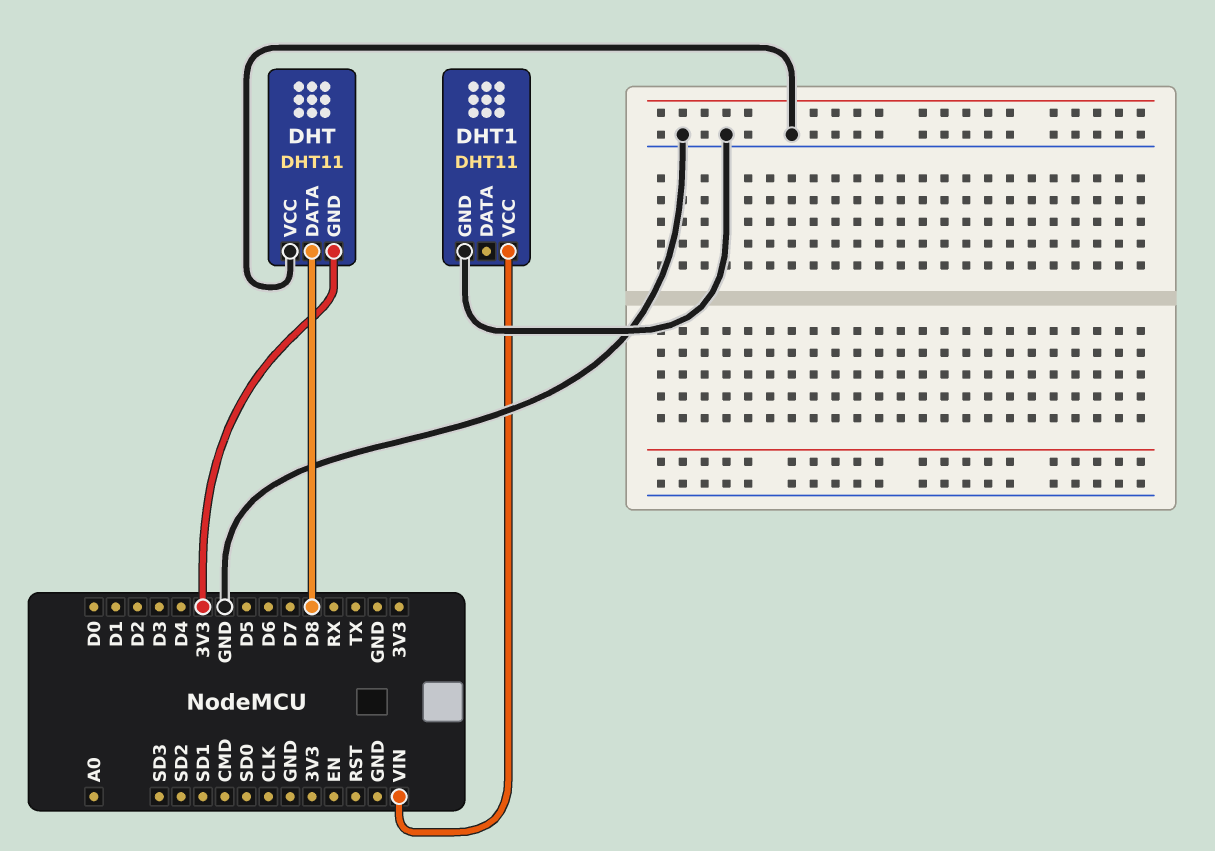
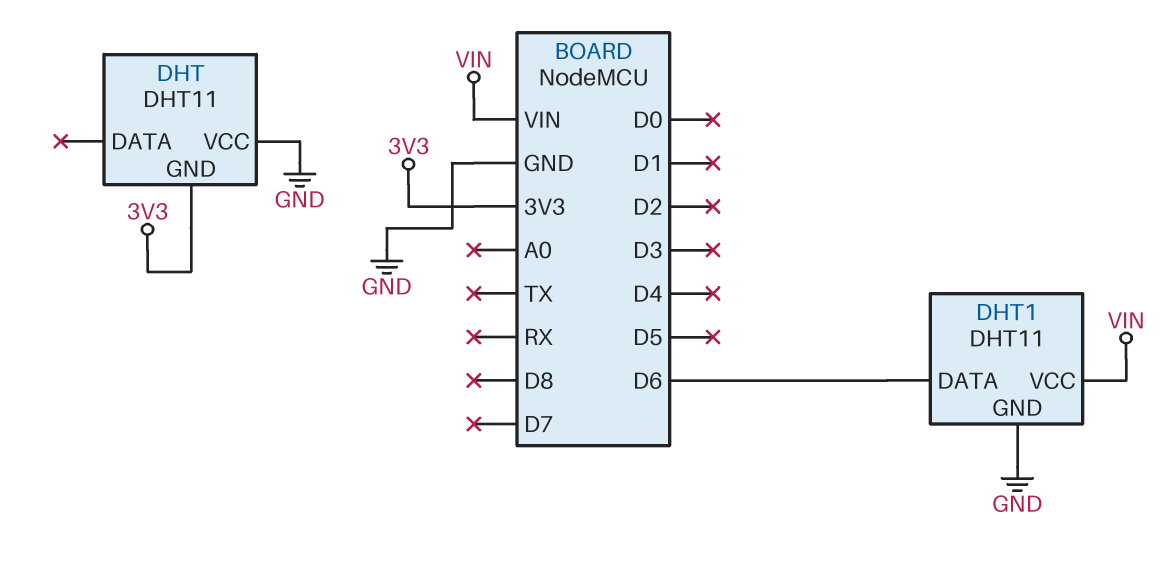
DHT pin DATA: D8 -> none
DHT1 pin DATA: none -> D6

